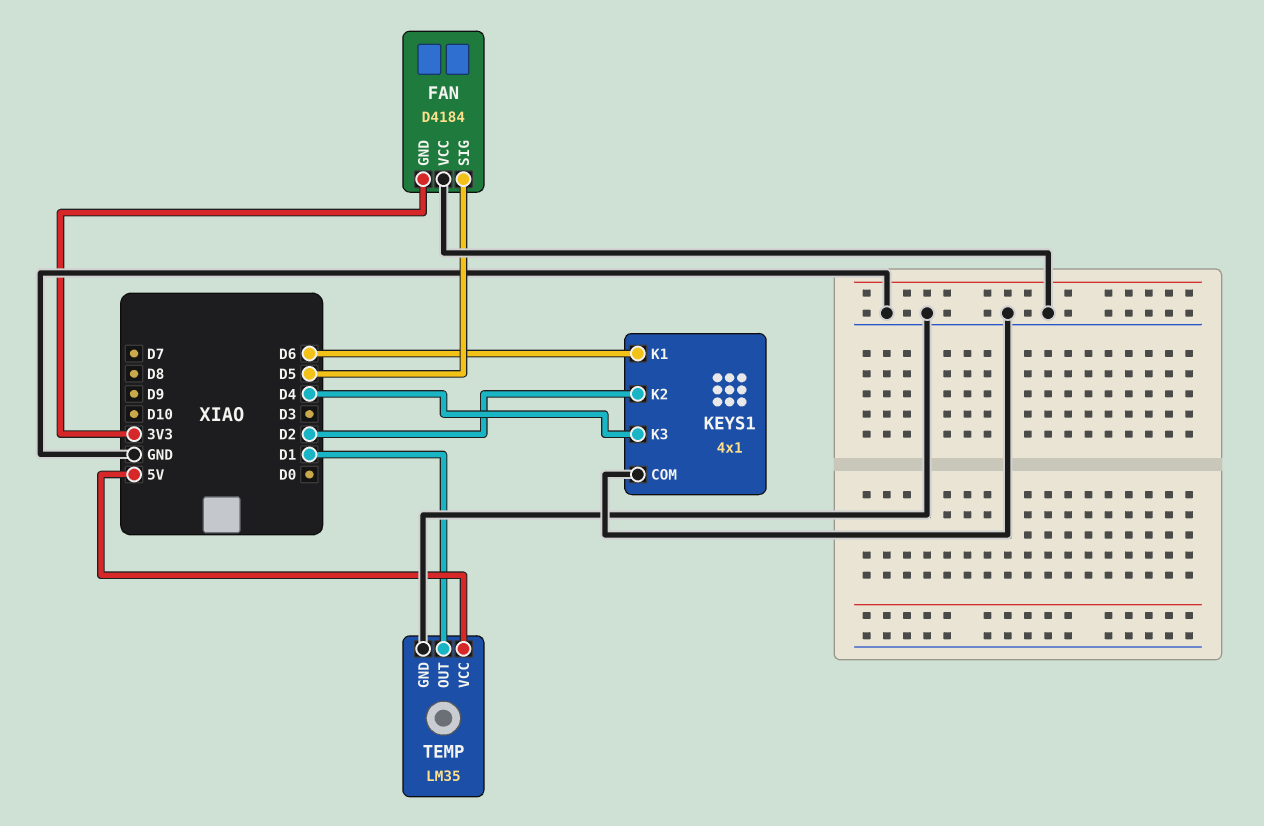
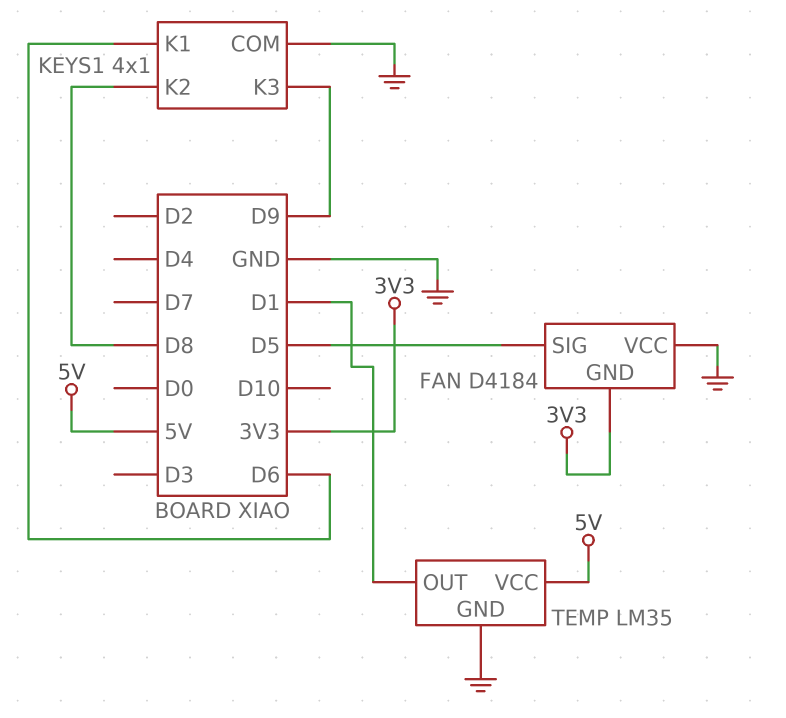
KEYS1 pin K2: D2 -> D8
KEYS1 pin K3: D4 -> D9

